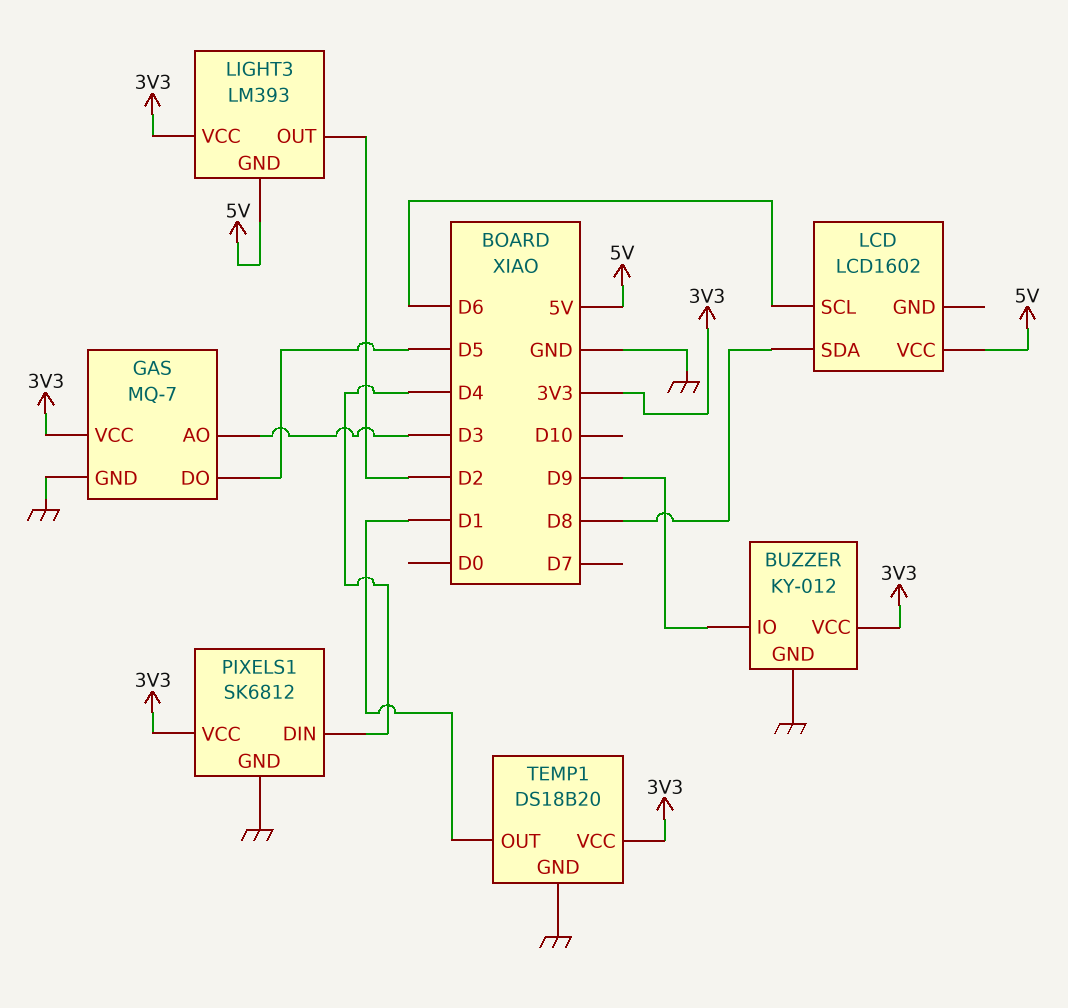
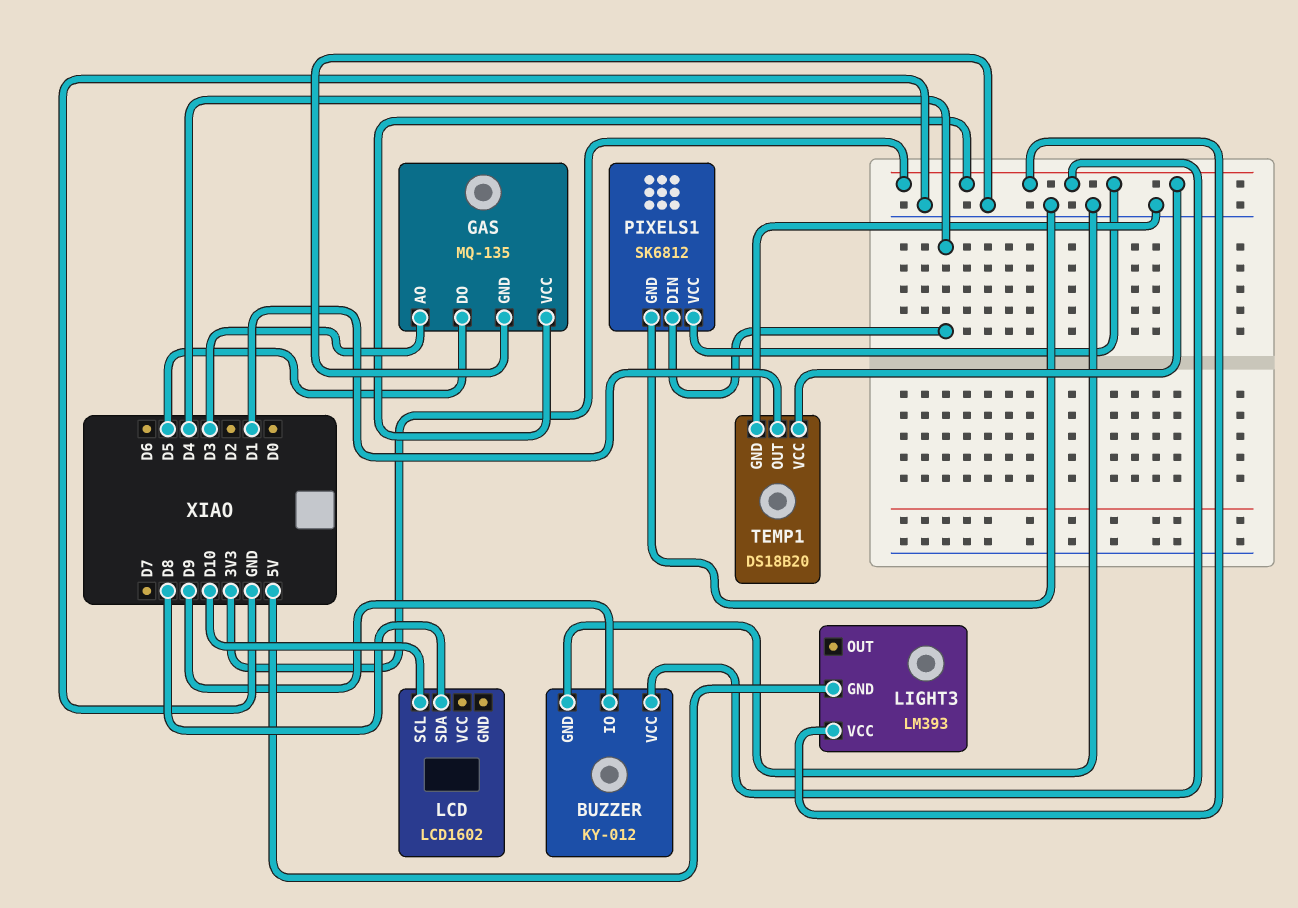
GAS: MQ-7 -> MQ-135
LCD pin SCL: D6 -> D10
LCD pin VCC: 5V -> none
LIGHT3 pin OUT: D2 -> none

